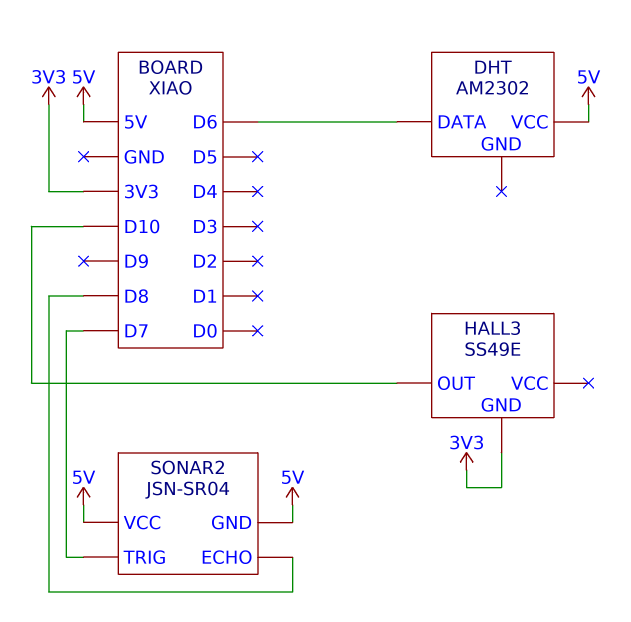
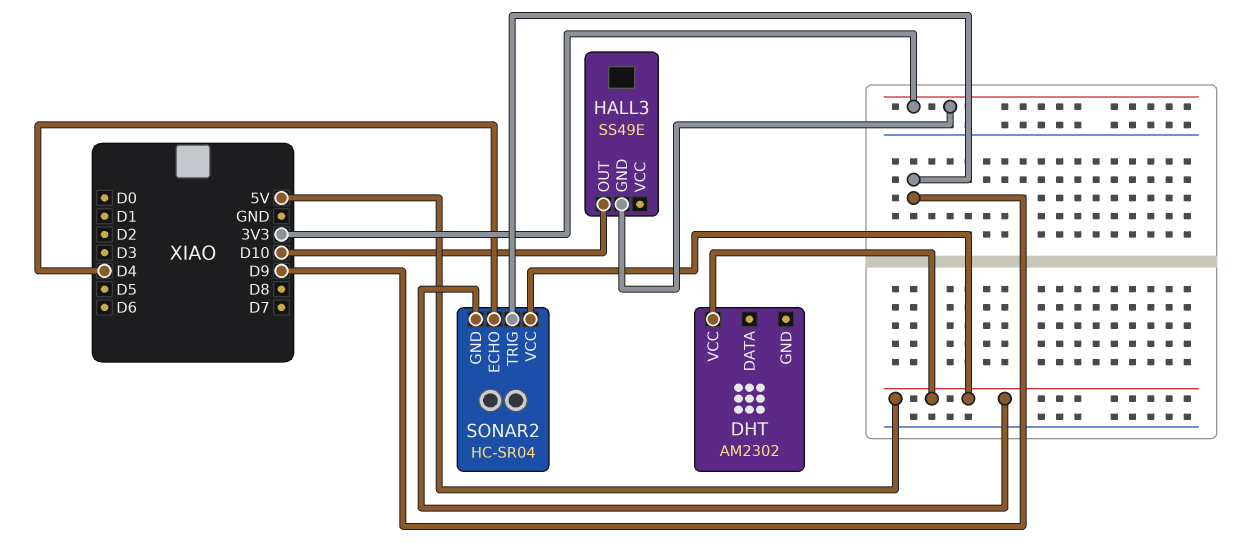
DHT pin DATA: D6 -> none
SONAR2: JSN-SR04 -> HC-SR04
SONAR2 pin ECHO: D8 -> D4
SONAR2 pin TRIG: D7 -> D9

